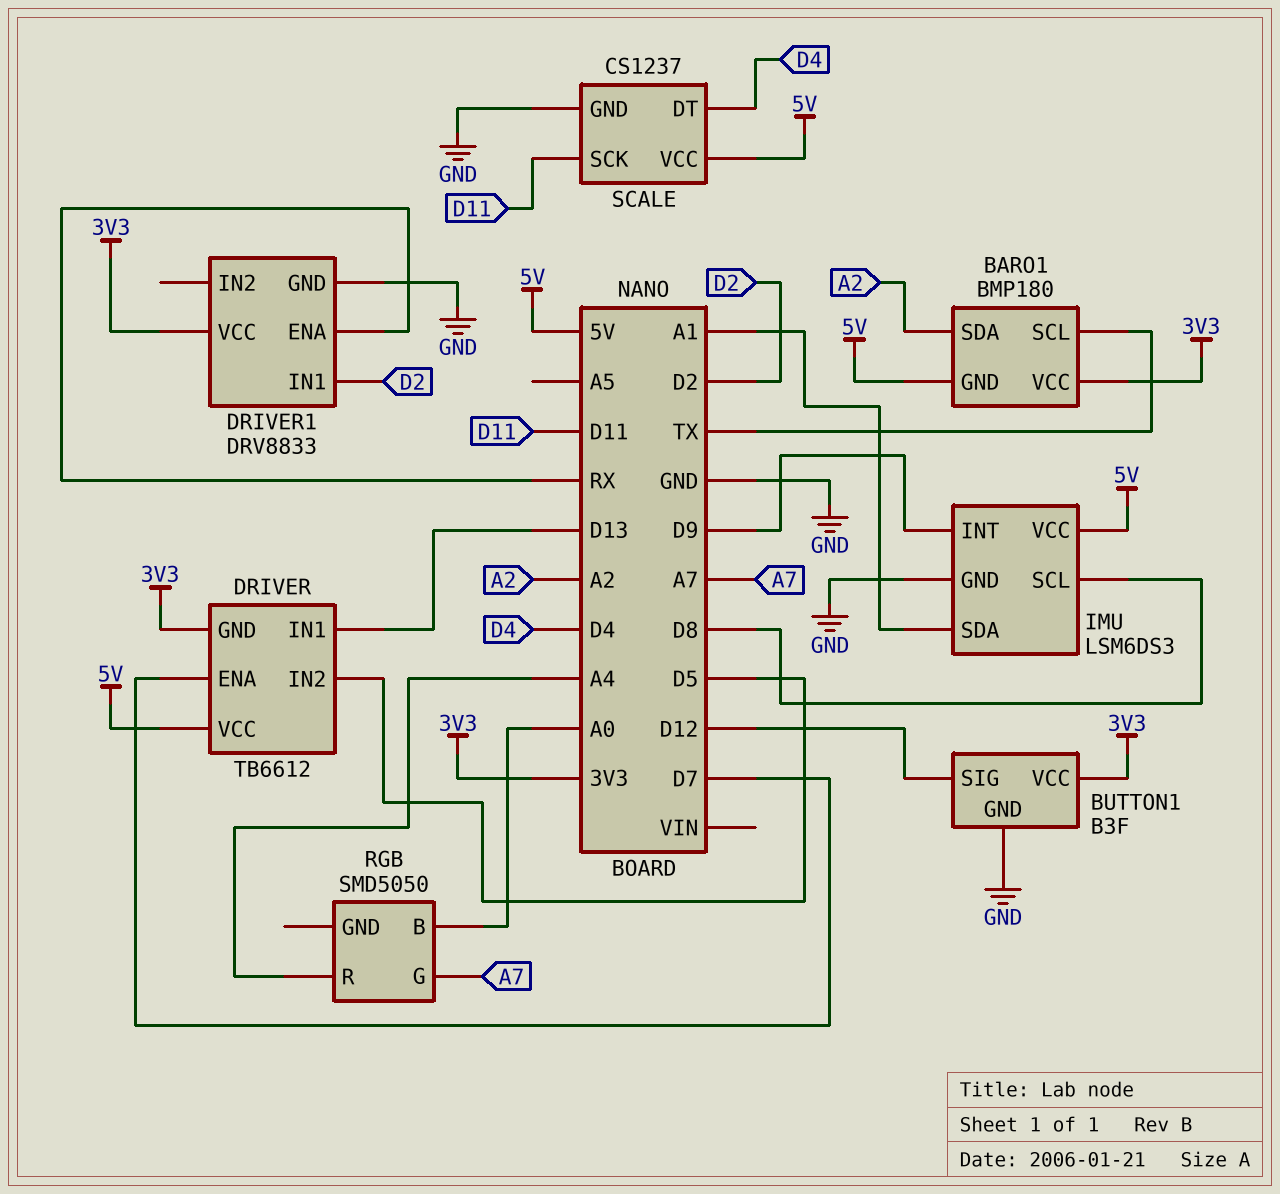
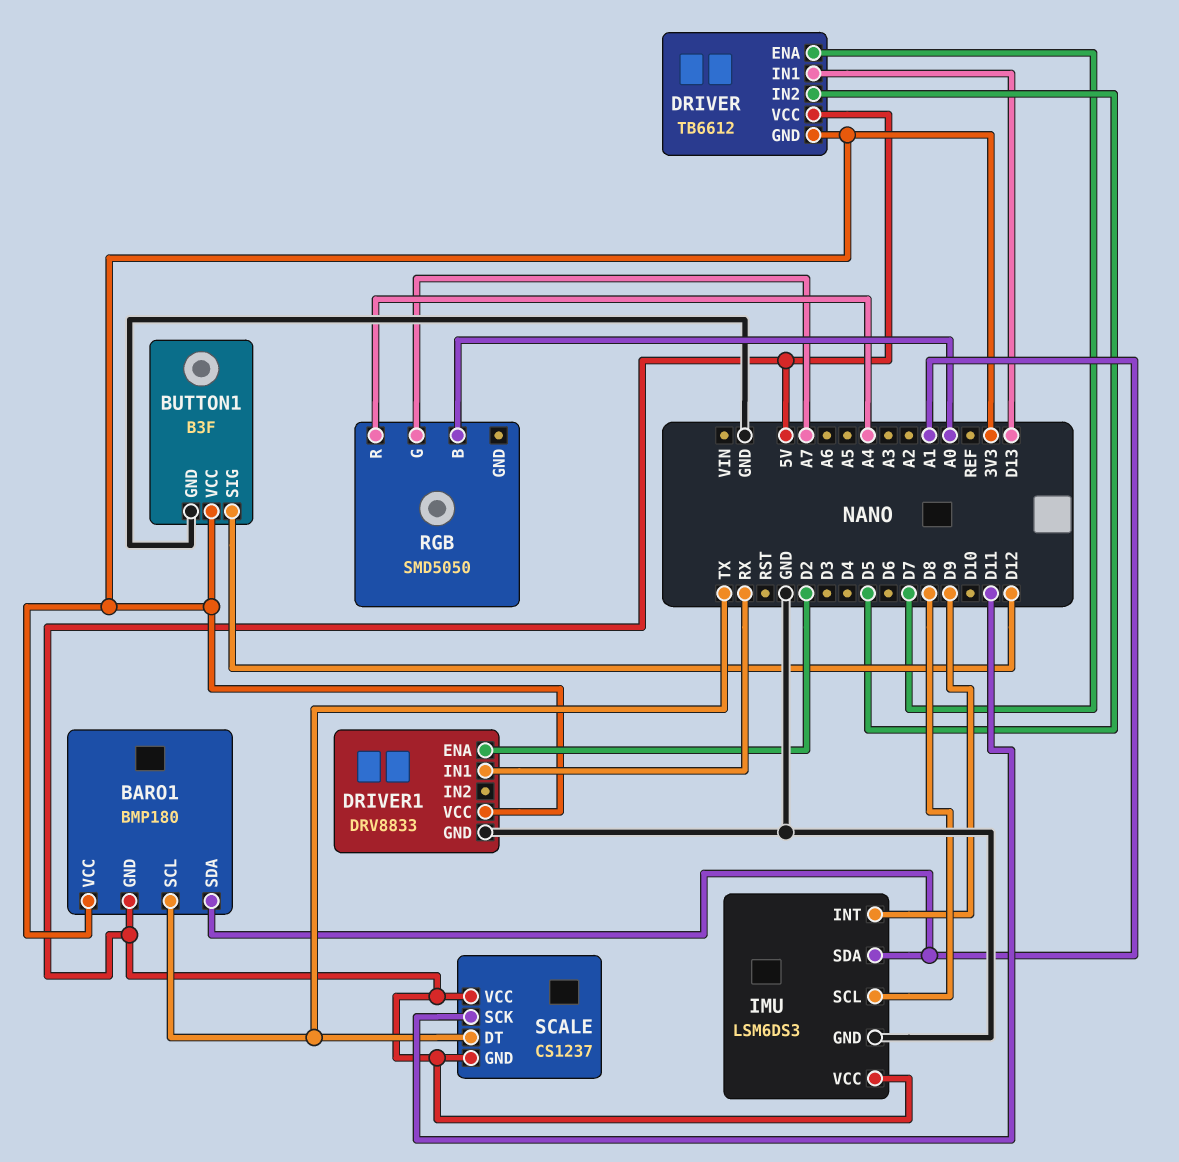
BARO1 pin SDA: A2 -> A1
DRIVER1 pin ENA: RX -> D2
DRIVER1 pin IN1: D2 -> RX
SCALE pin DT: D4 -> TX
SCALE pin GND: GND -> 5V

